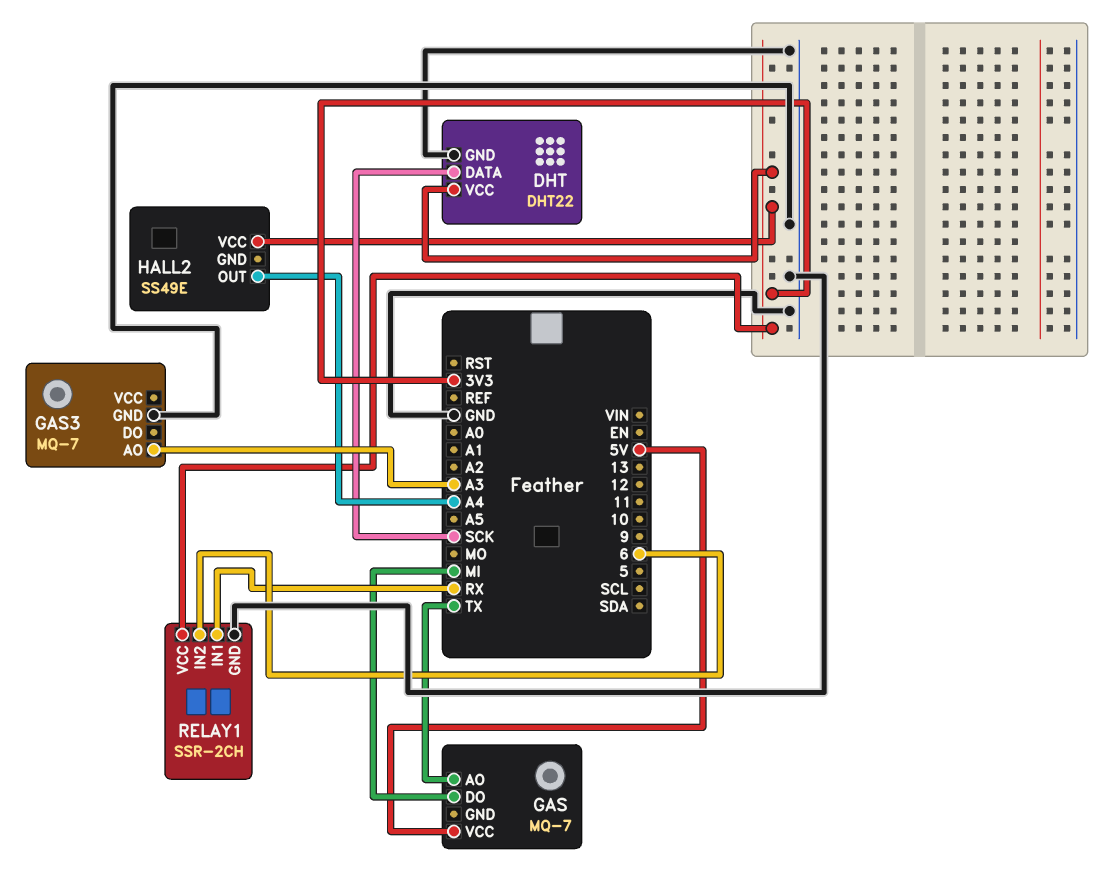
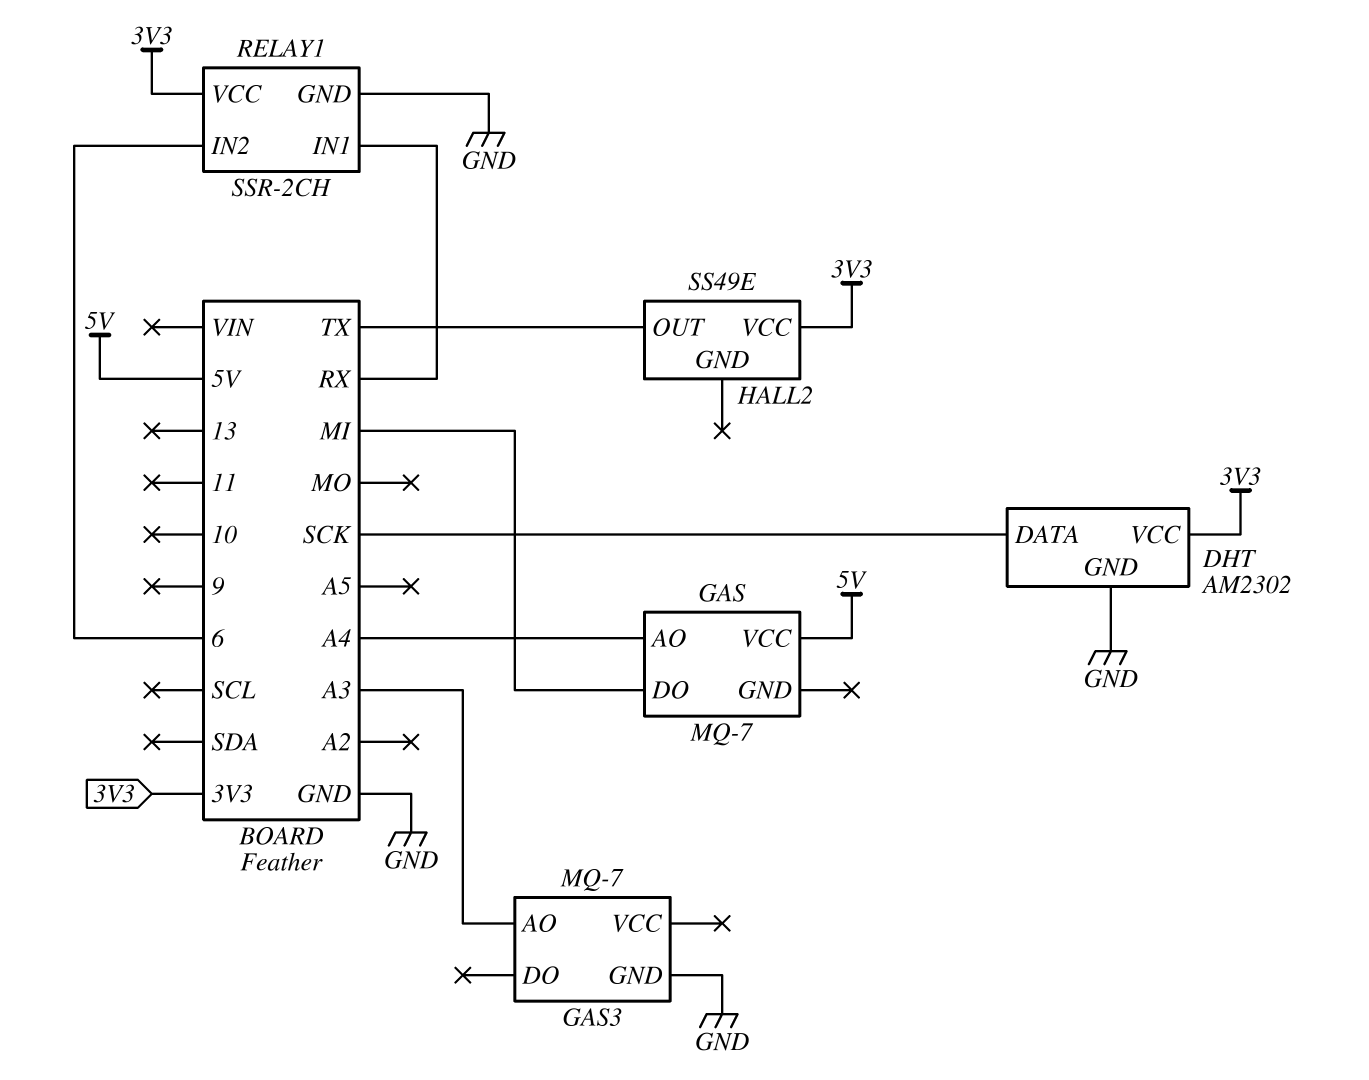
DHT: DHT22 -> AM2302
GAS pin AO: TX -> A4
HALL2 pin OUT: A4 -> TX

